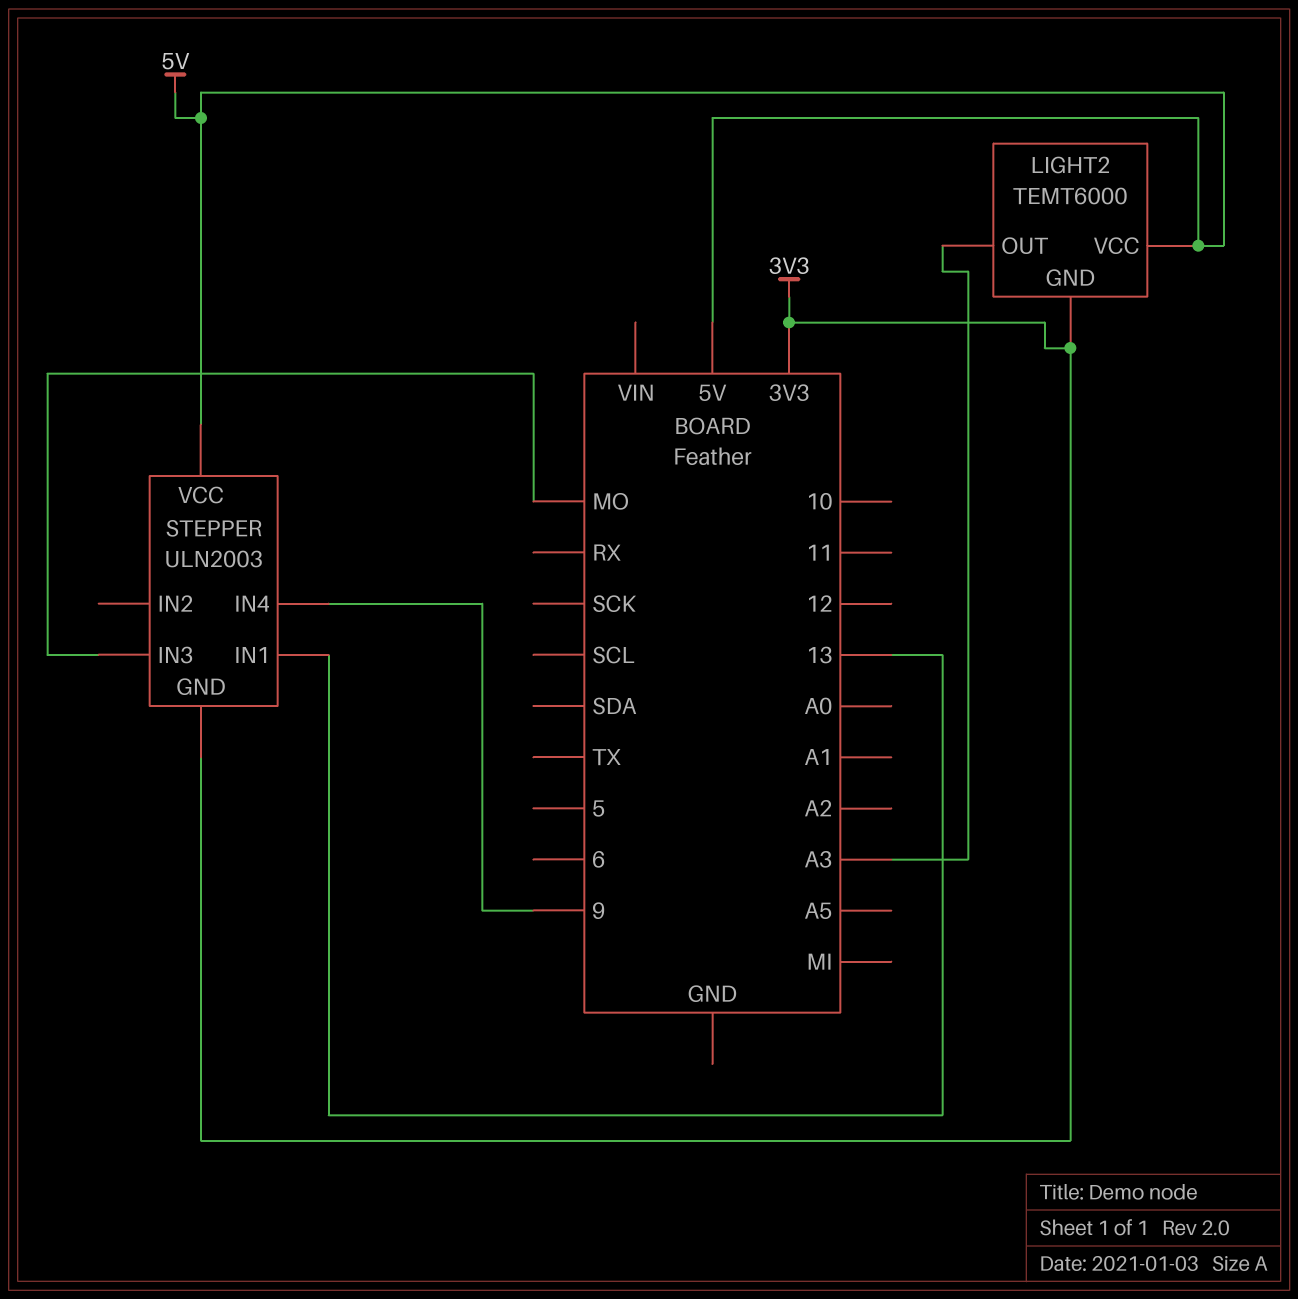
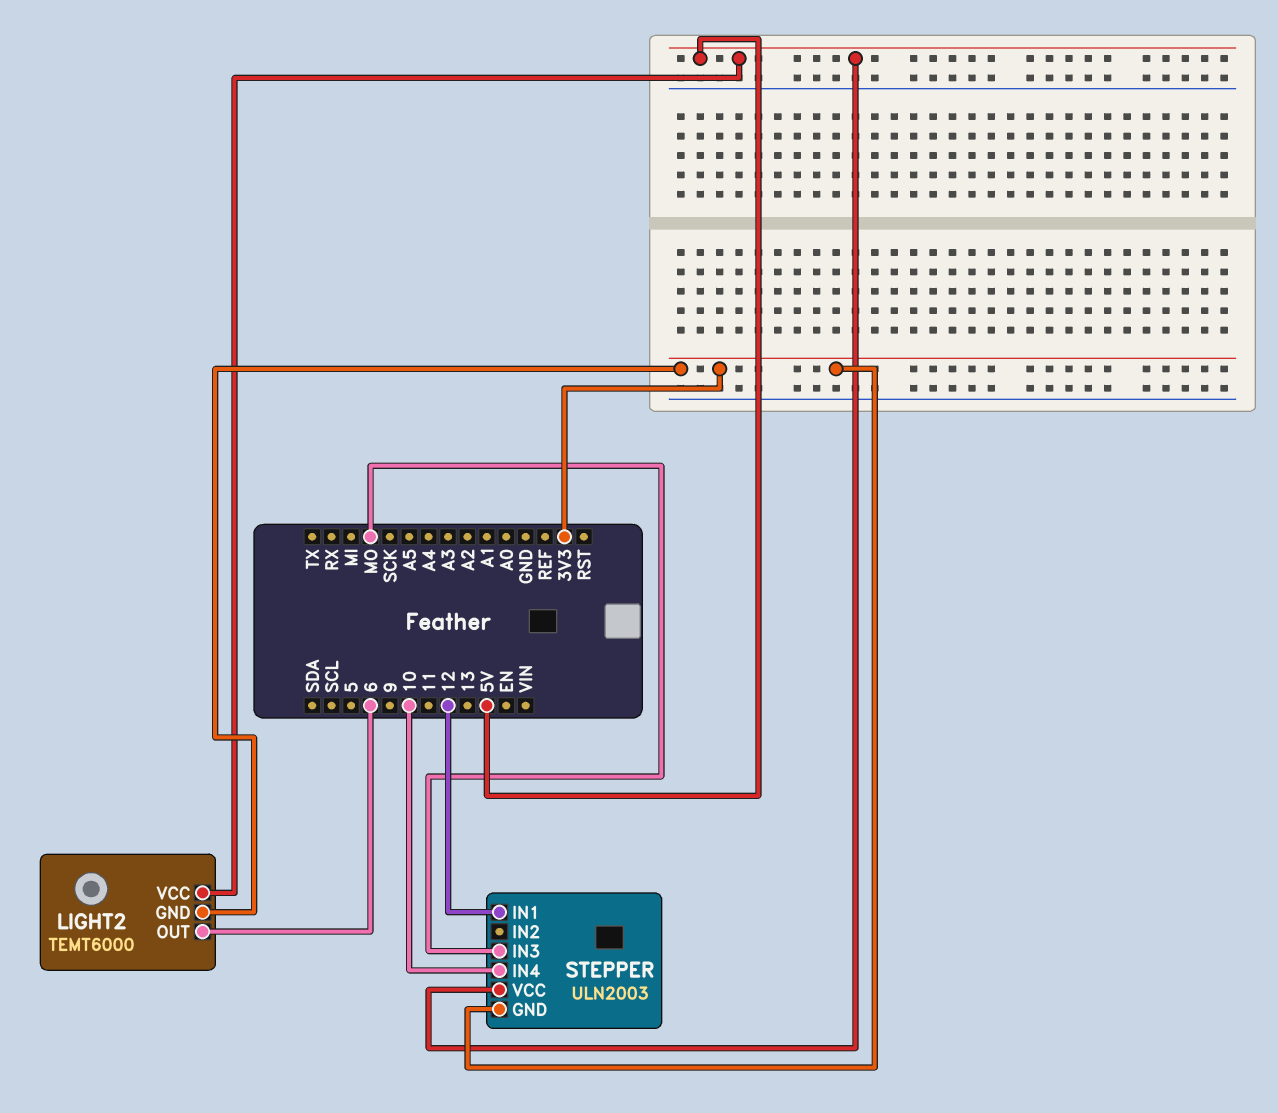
LIGHT2 pin OUT: A3 -> 6
STEPPER pin IN1: 13 -> 12
STEPPER pin IN4: 9 -> 10

